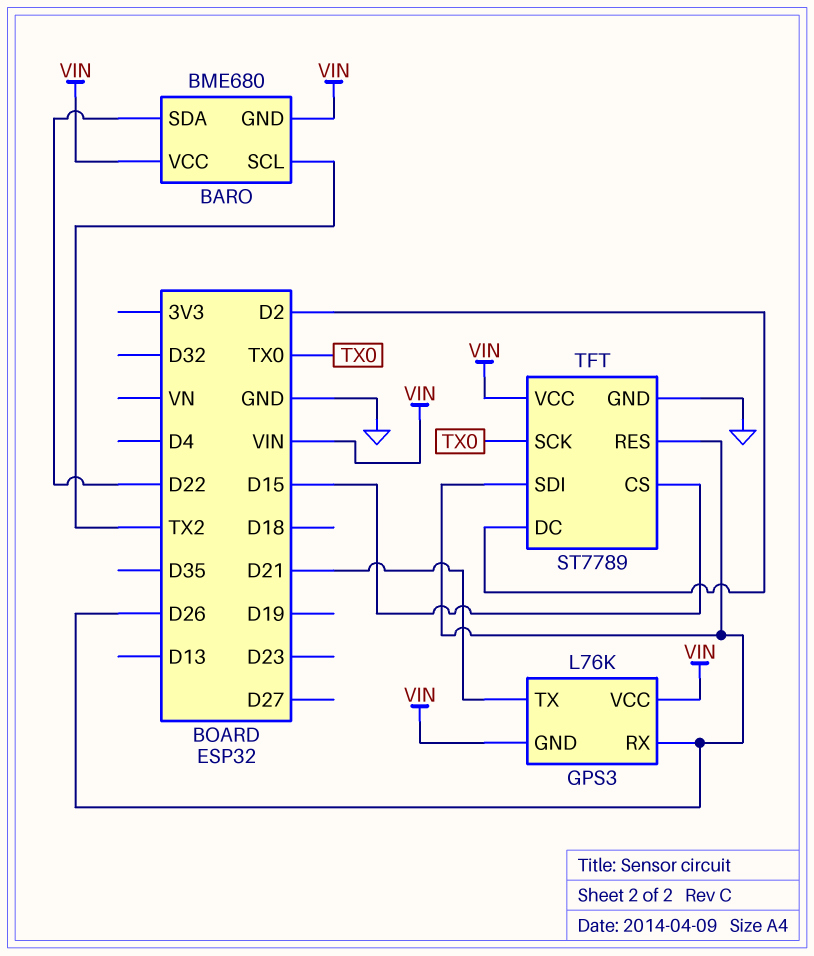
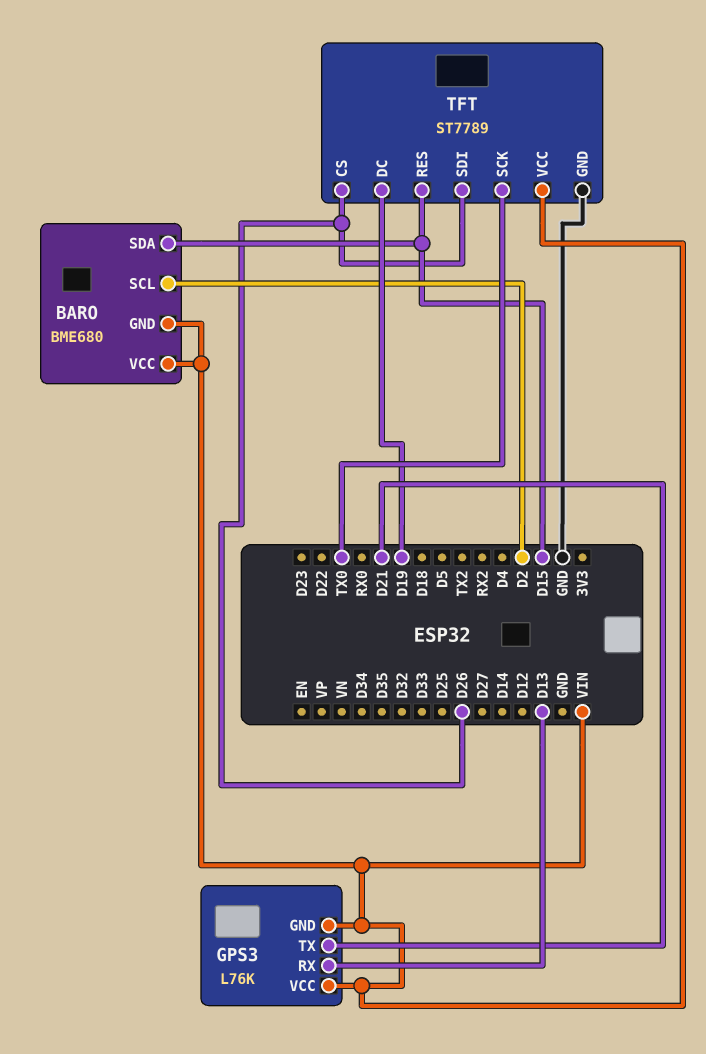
BARO pin SCL: TX2 -> D2
BARO pin SDA: D22 -> D15
GPS3 pin RX: D26 -> D13
TFT pin CS: D15 -> D26
TFT pin DC: D2 -> D19
TFT pin RES: D26 -> D15

